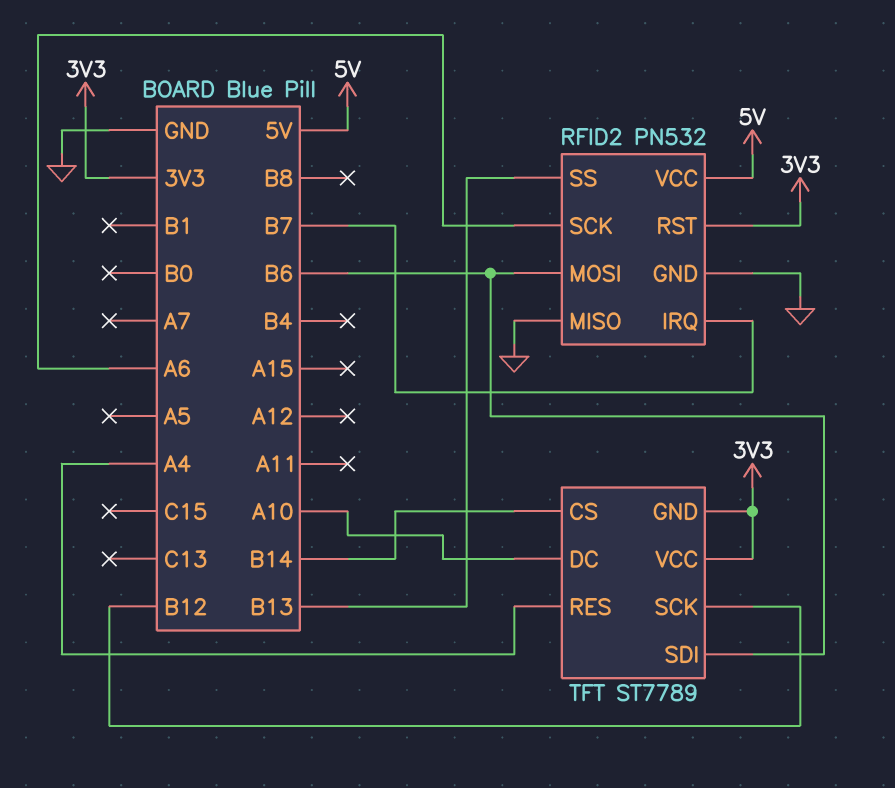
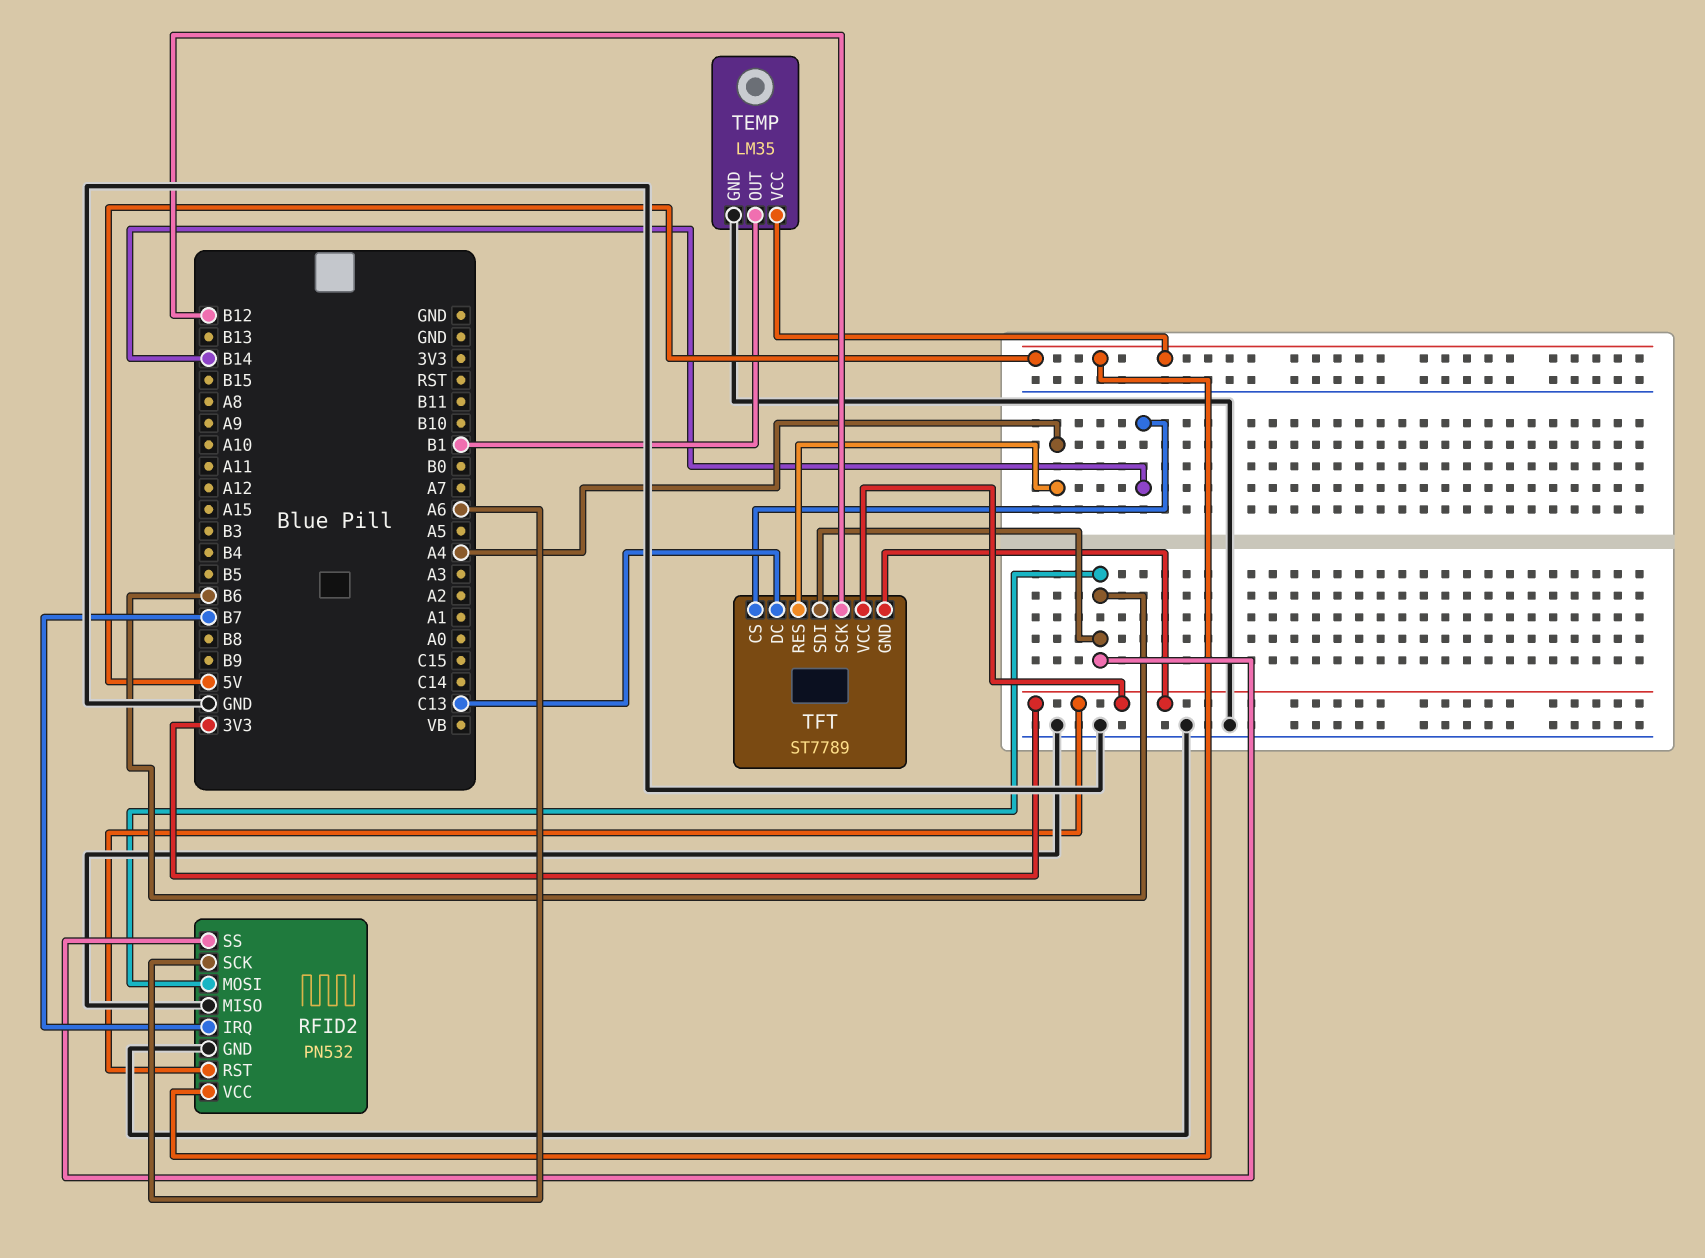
RFID2 pin SS: B13 -> B6
TEMP: none -> LM35
TEMP pin GND: none -> GND
TEMP pin OUT: none -> B1
TEMP pin VCC: none -> 5V
TFT pin DC: A10 -> C13

